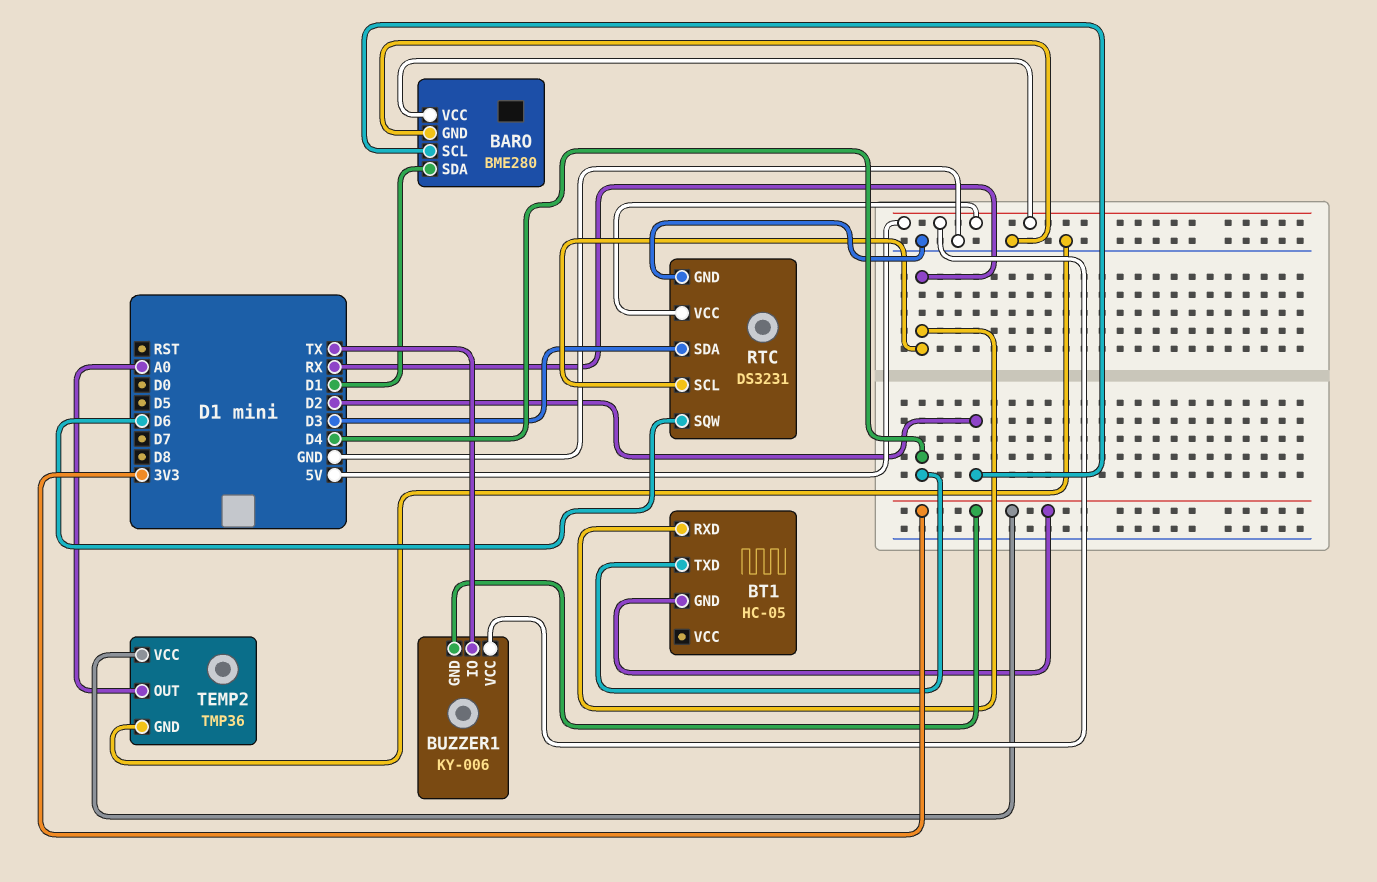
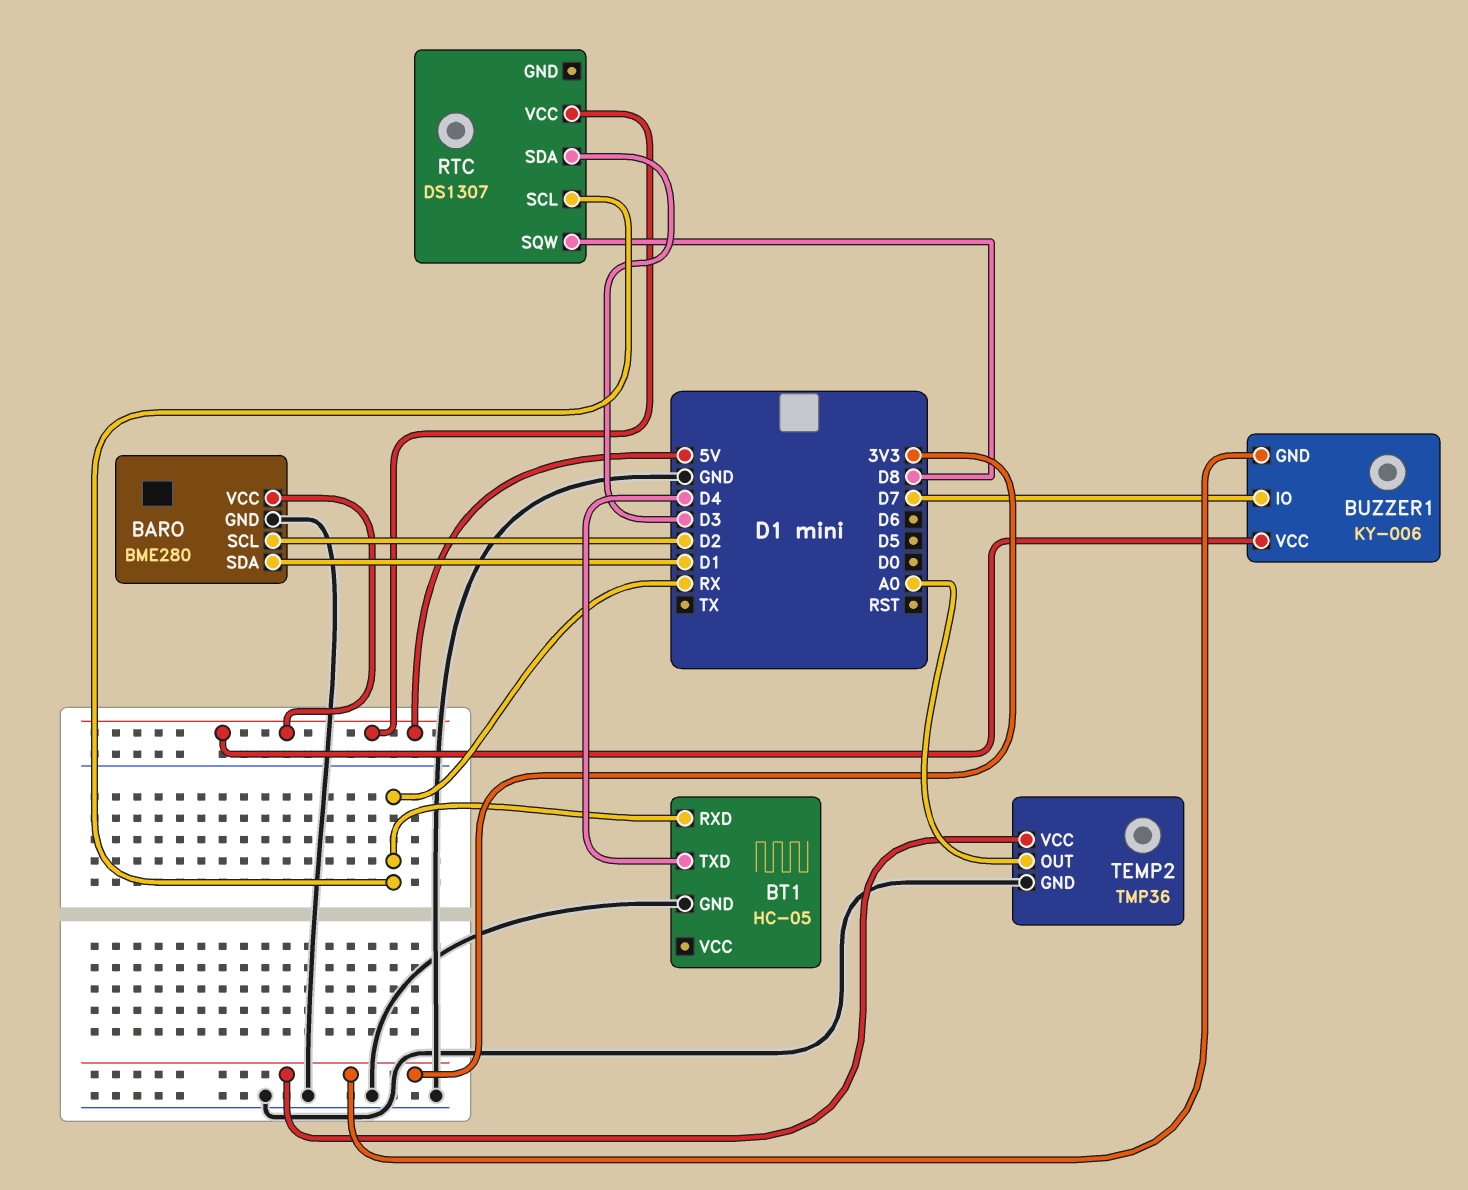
BT1 pin GND: 3V3 -> GND
BUZZER1 pin IO: TX -> D7
RTC: DS3231 -> DS1307
RTC pin GND: GND -> none
RTC pin SQW: D6 -> D8

